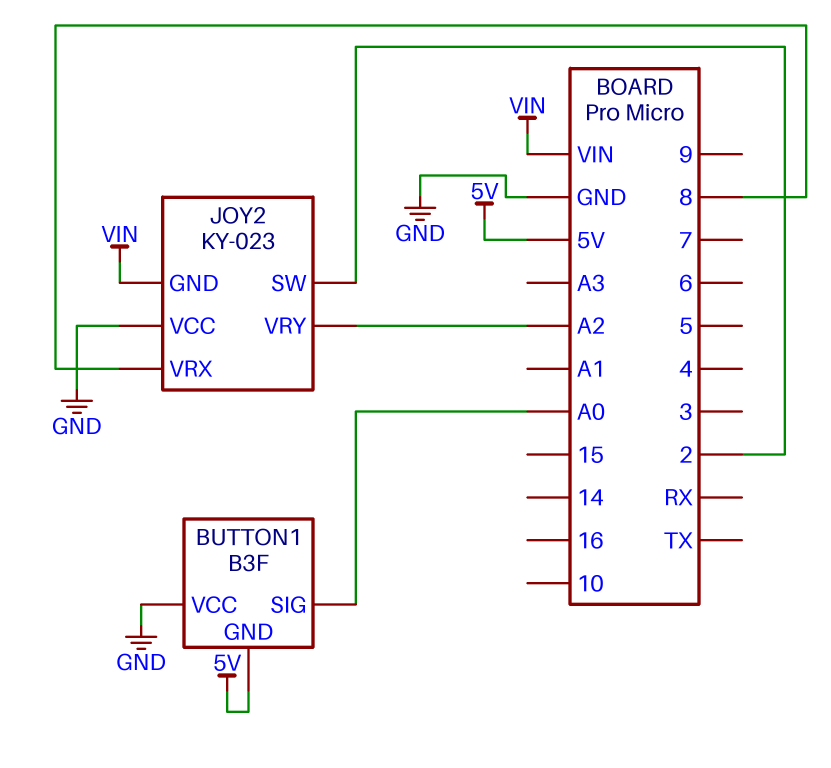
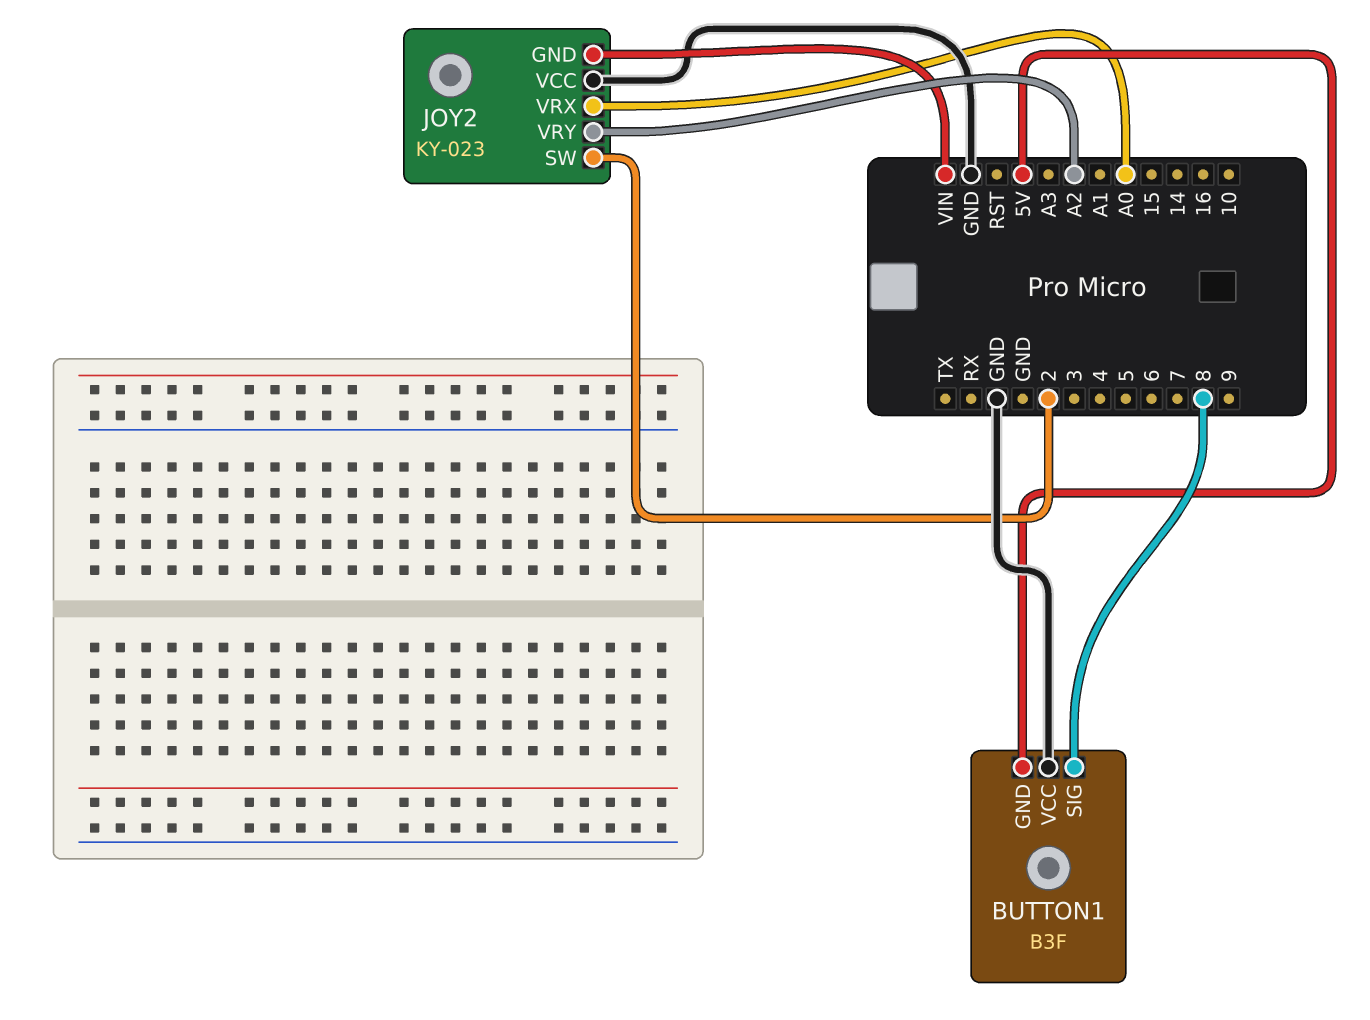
BUTTON1 pin SIG: A0 -> 8
JOY2 pin VRX: 8 -> A0

